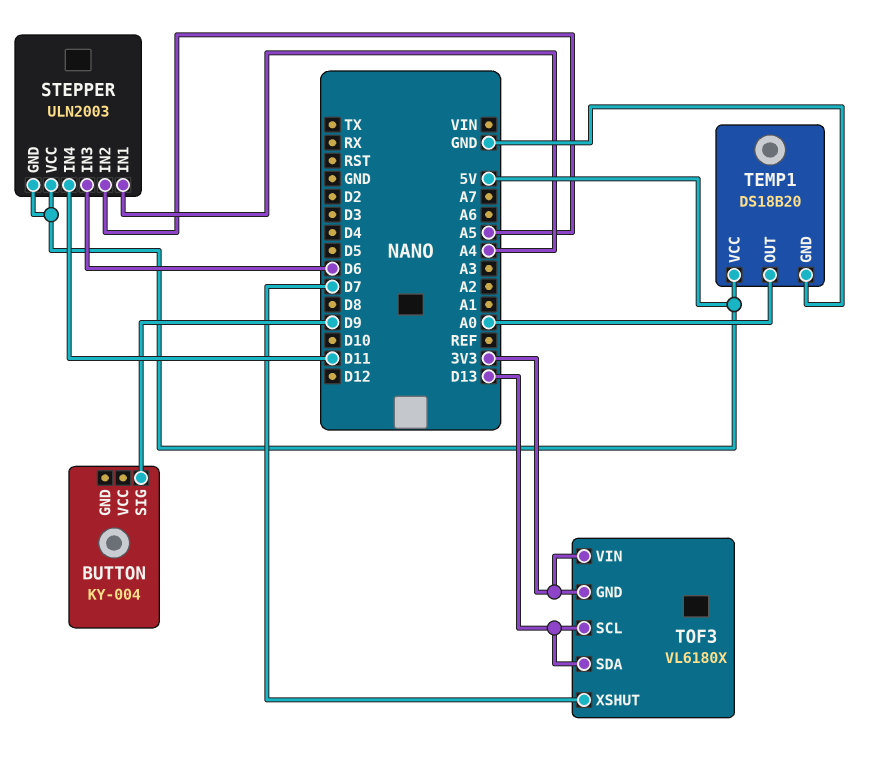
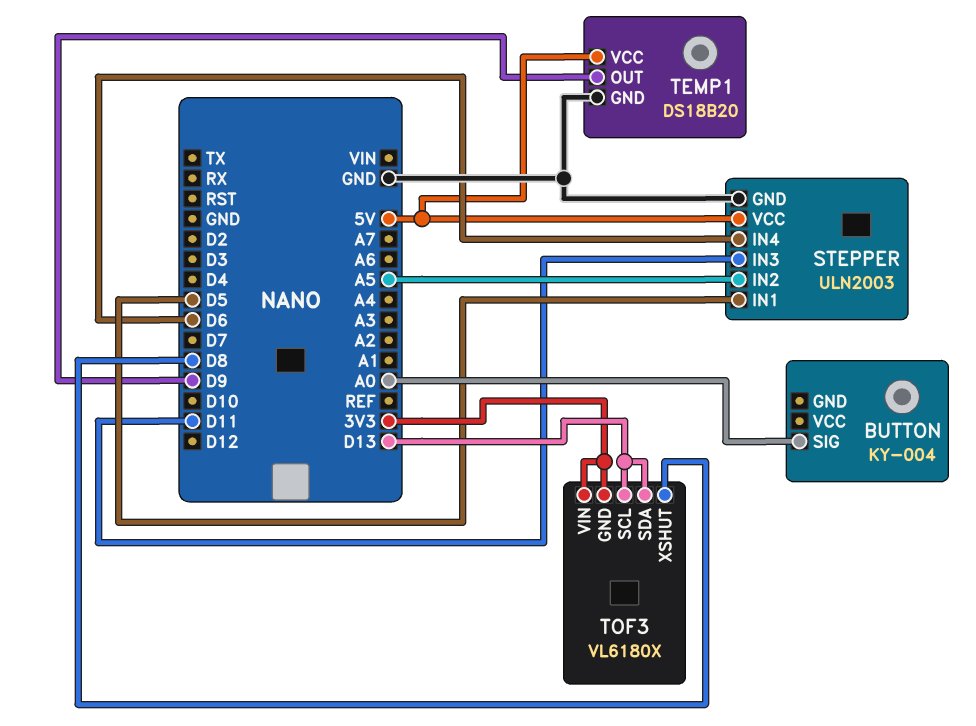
BUTTON pin SIG: D9 -> A0
STEPPER pin GND: 5V -> GND
STEPPER pin IN1: A4 -> D5
STEPPER pin IN3: D6 -> D11
STEPPER pin IN4: D11 -> D6
TEMP1 pin OUT: A0 -> D9
TOF3 pin XSHUT: D7 -> D8

